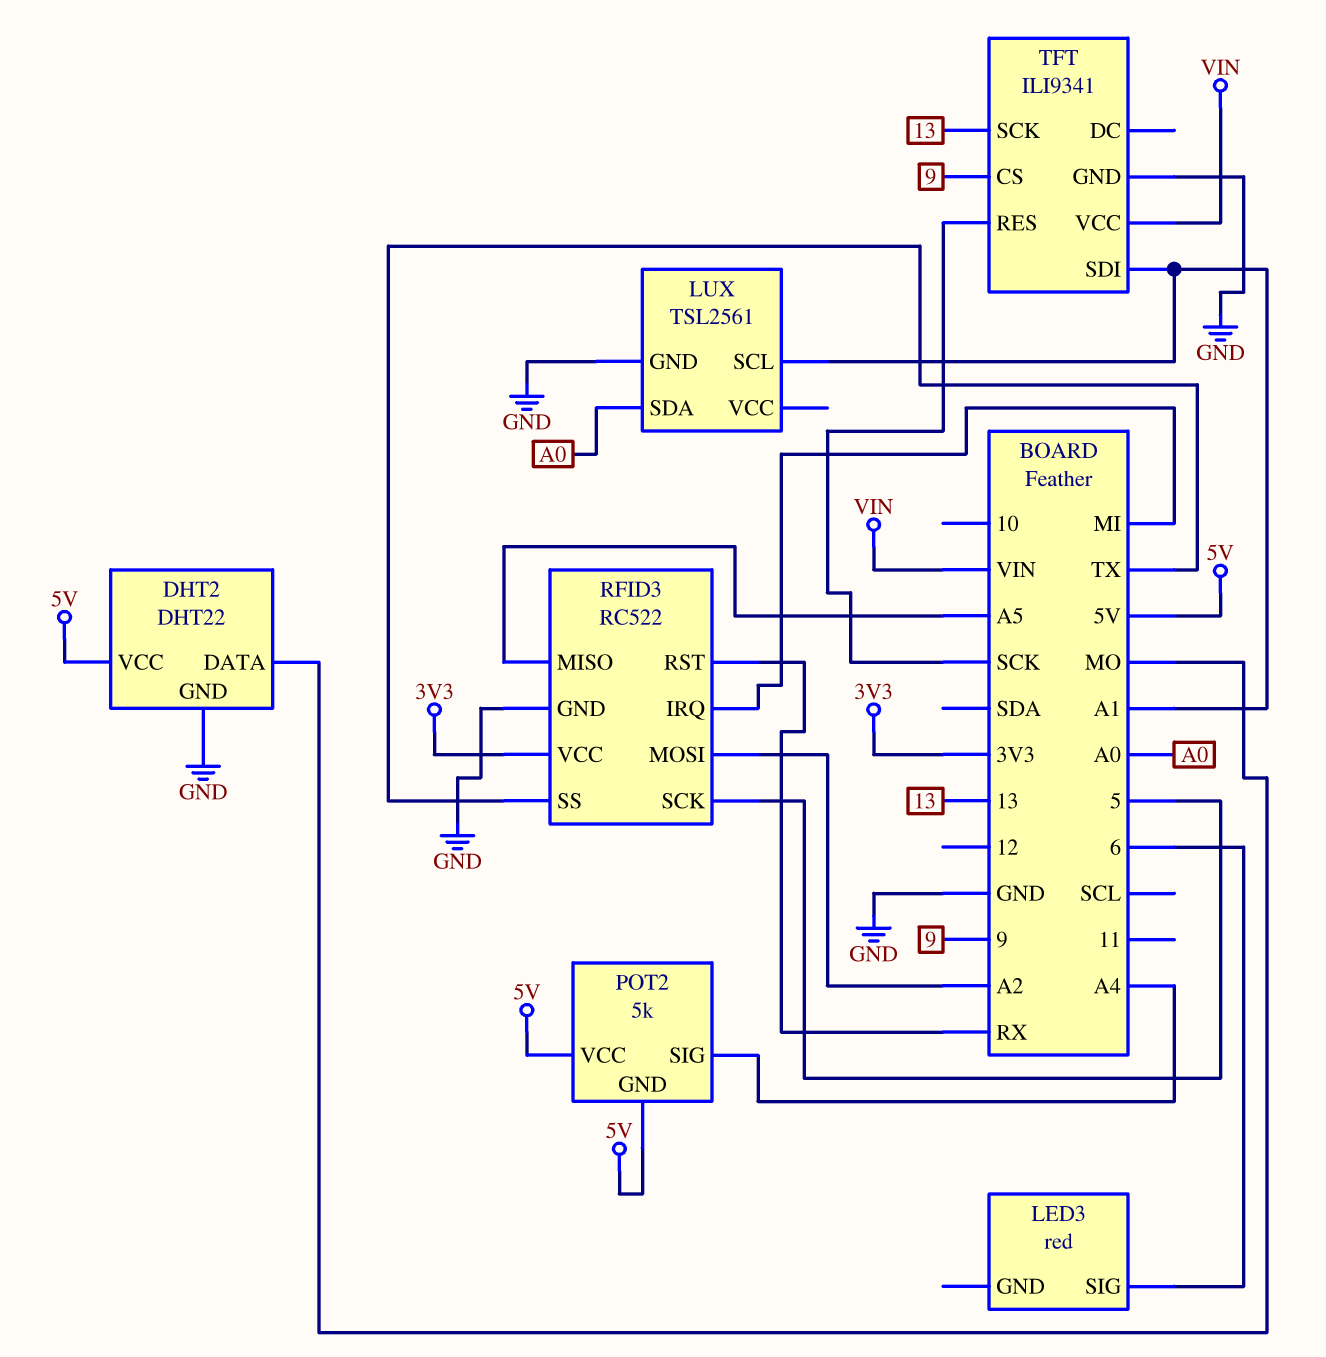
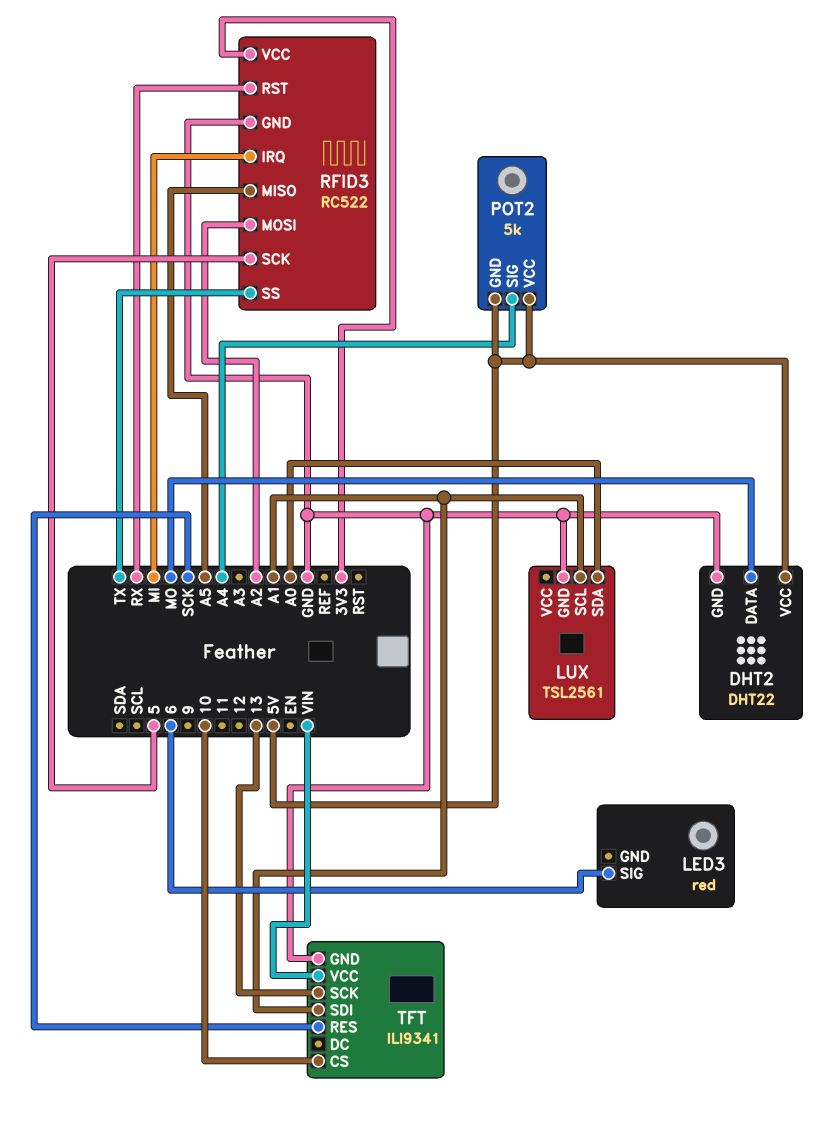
TFT pin CS: 9 -> 10

